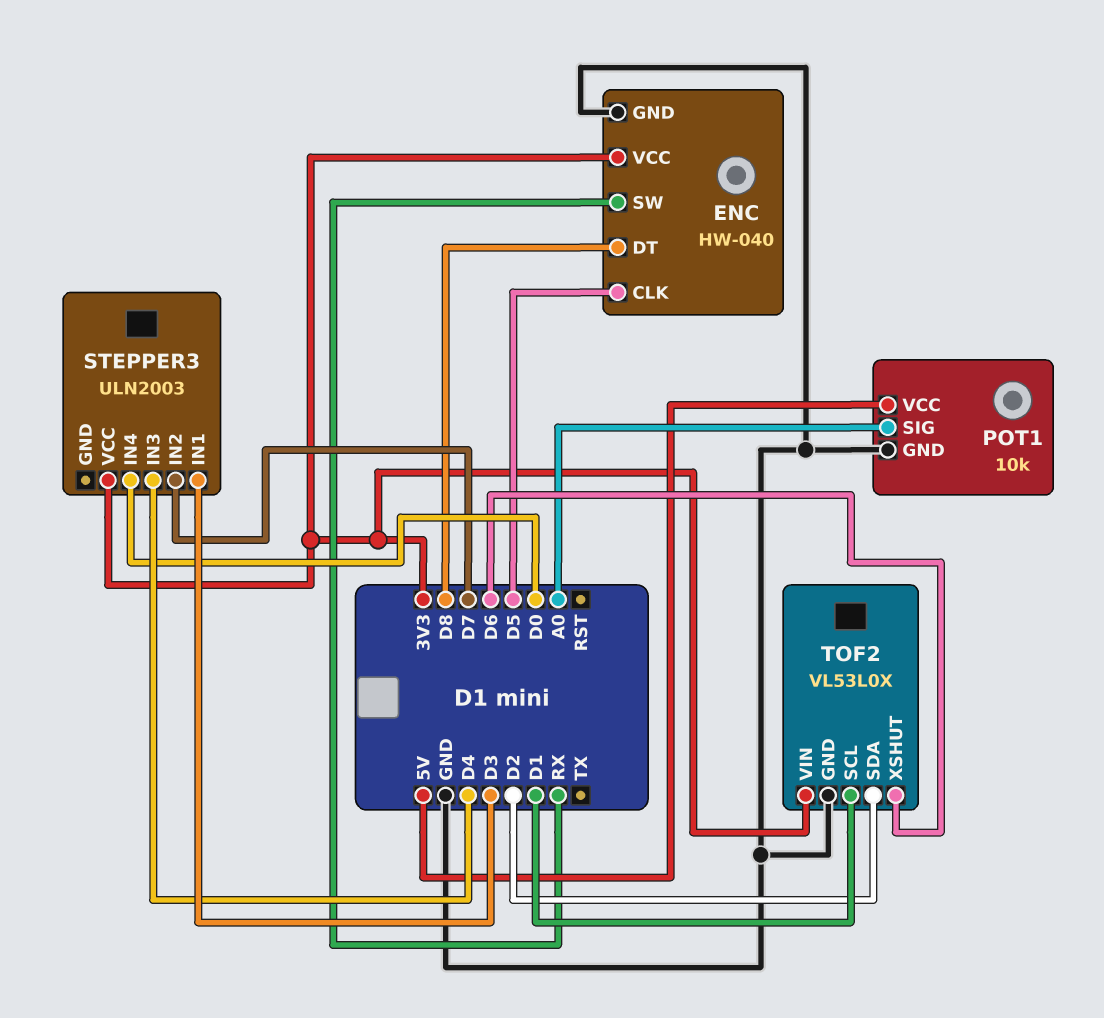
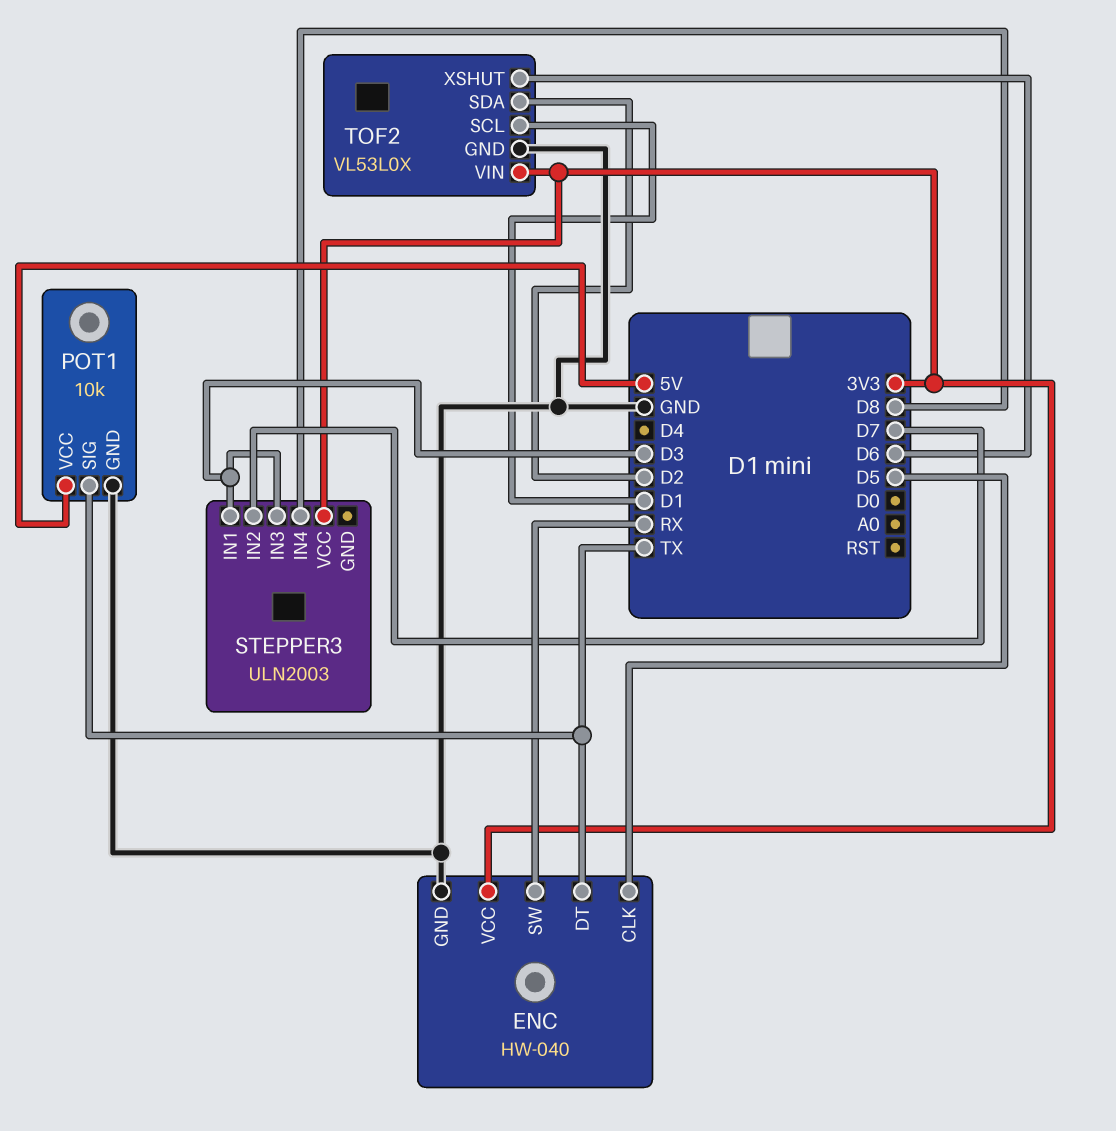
ENC pin DT: D8 -> TX
POT1 pin SIG: A0 -> TX
STEPPER3 pin IN3: D4 -> D3
STEPPER3 pin IN4: D0 -> D8

